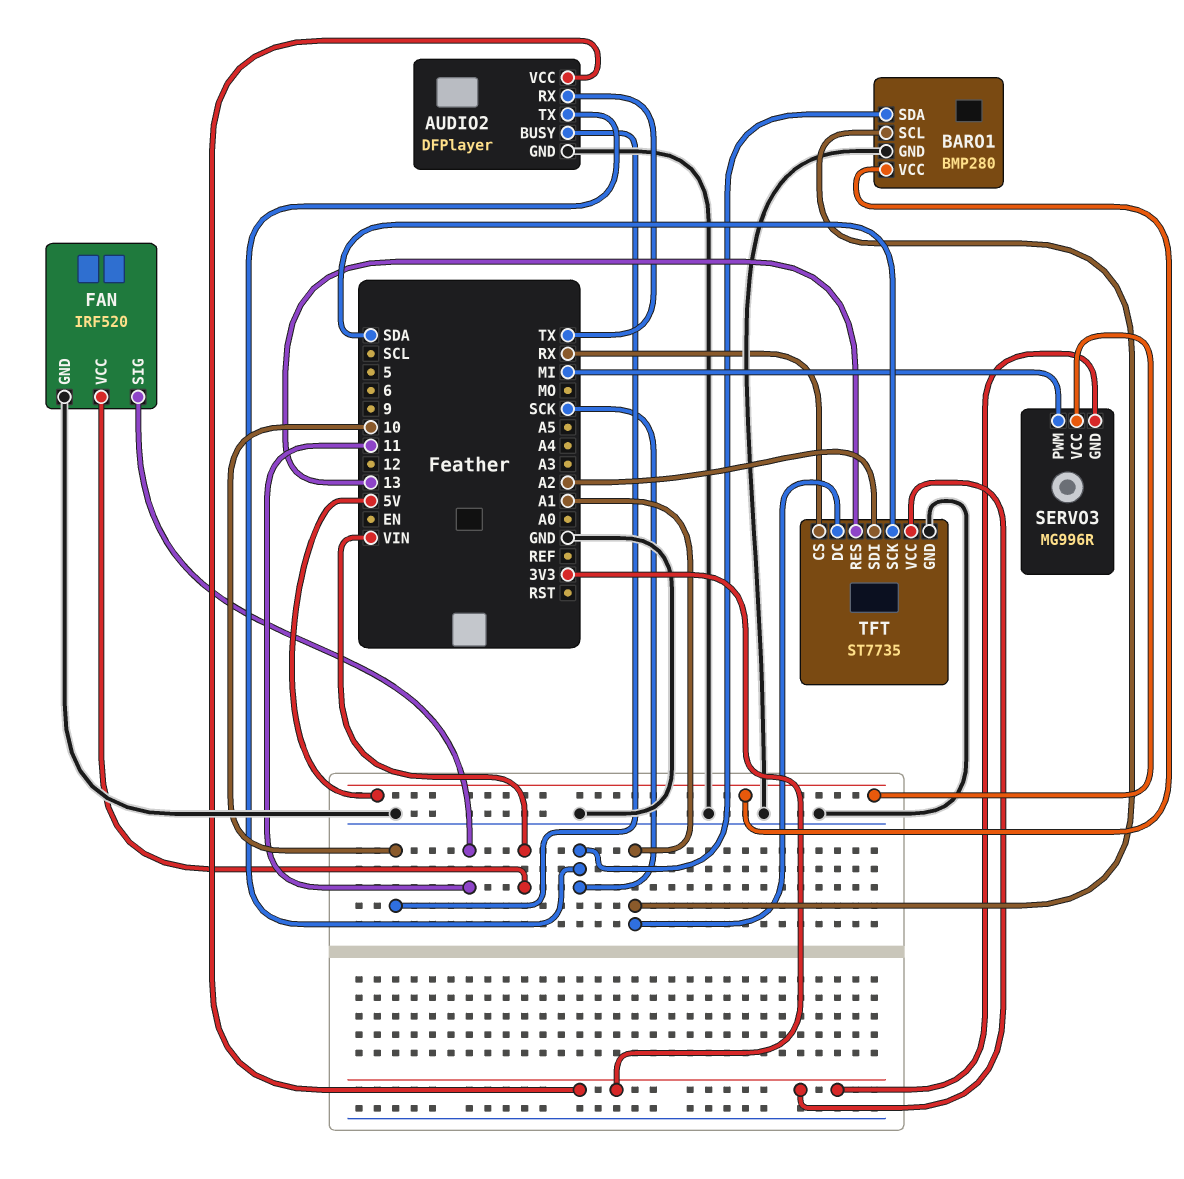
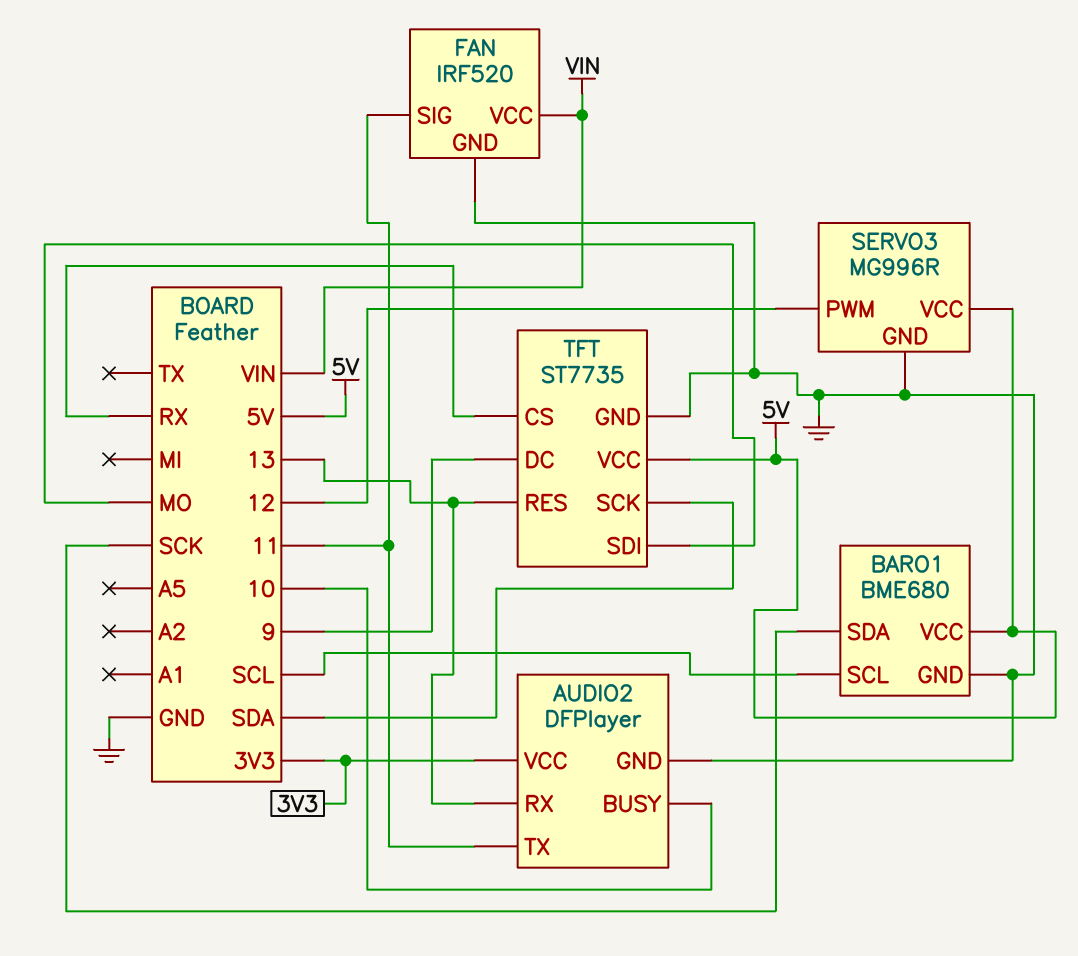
AUDIO2 pin RX: TX -> 13
AUDIO2 pin TX: SCK -> 11
BARO1: BMP280 -> BME680
BARO1 pin SCL: A1 -> SCL
SERVO3 pin GND: 3V3 -> GND
SERVO3 pin PWM: MI -> 12
TFT pin DC: A1 -> 9
TFT pin SDI: A2 -> MO
TFT pin VCC: 3V3 -> 5V

